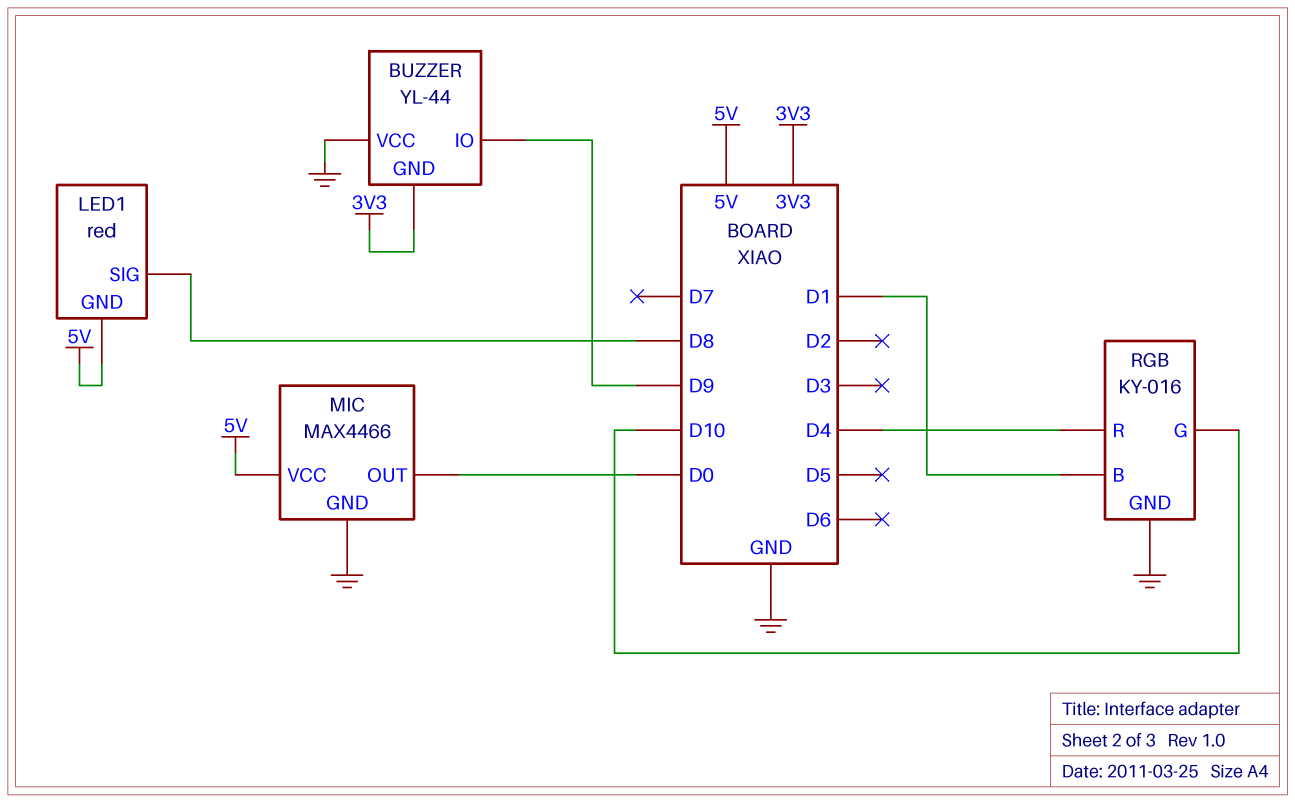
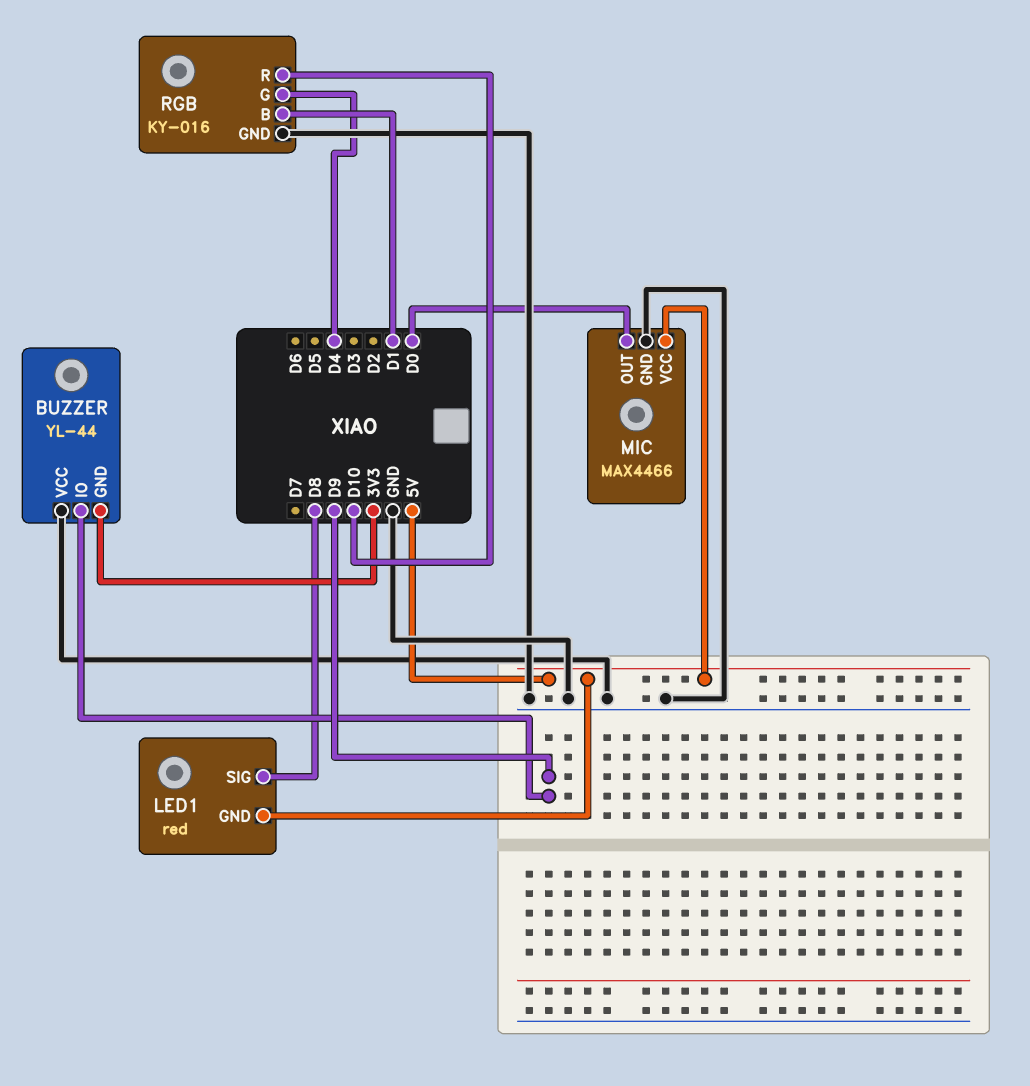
RGB pin G: D10 -> D4
RGB pin R: D4 -> D10

